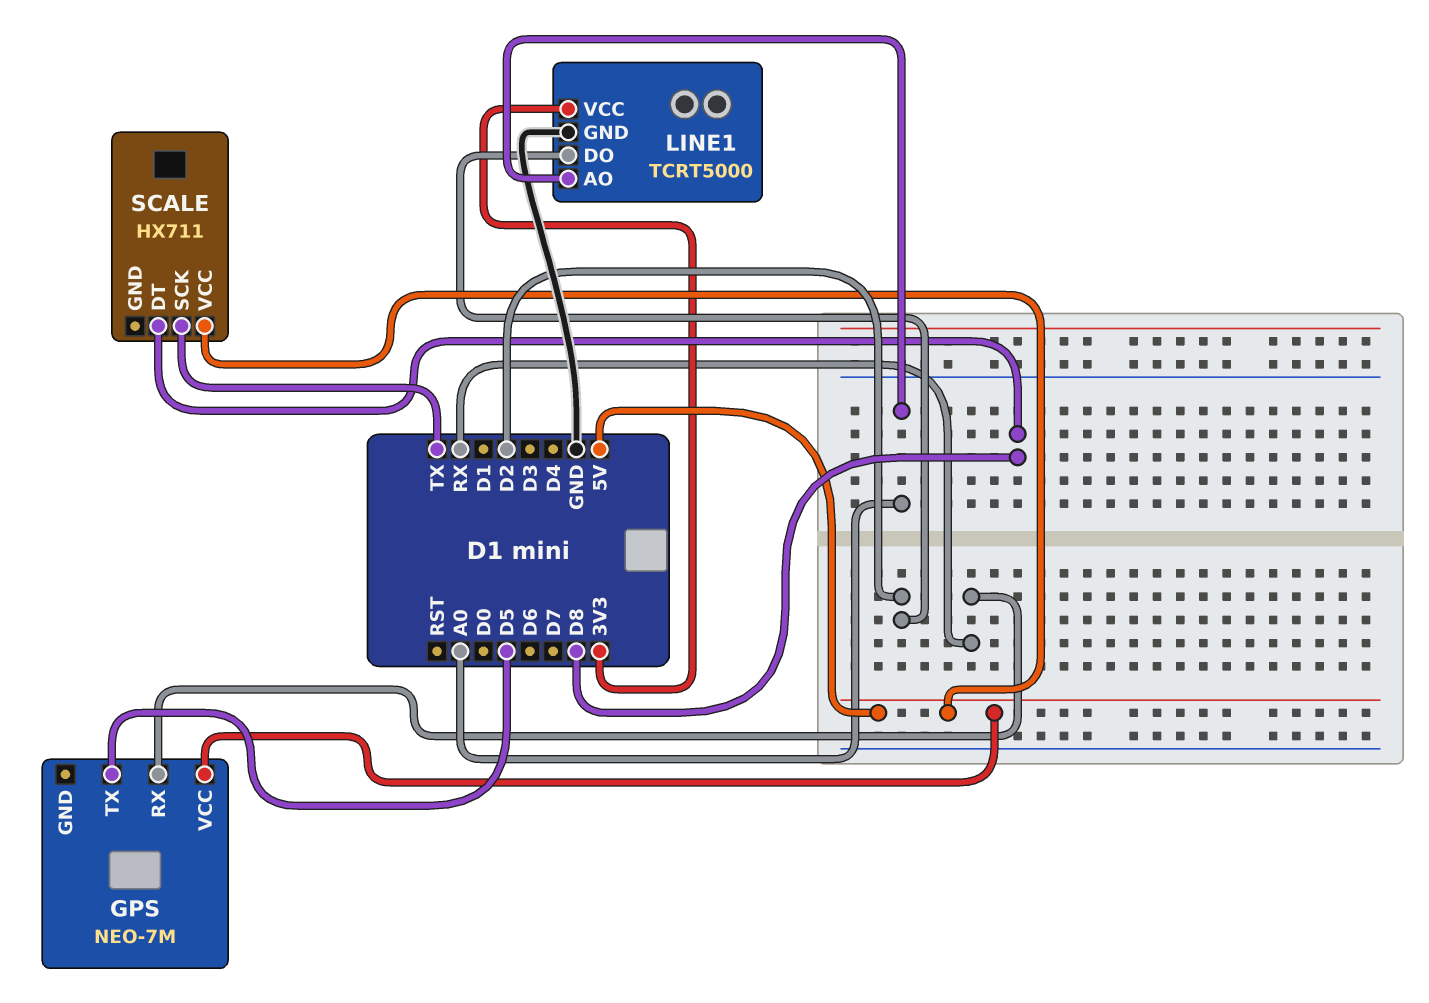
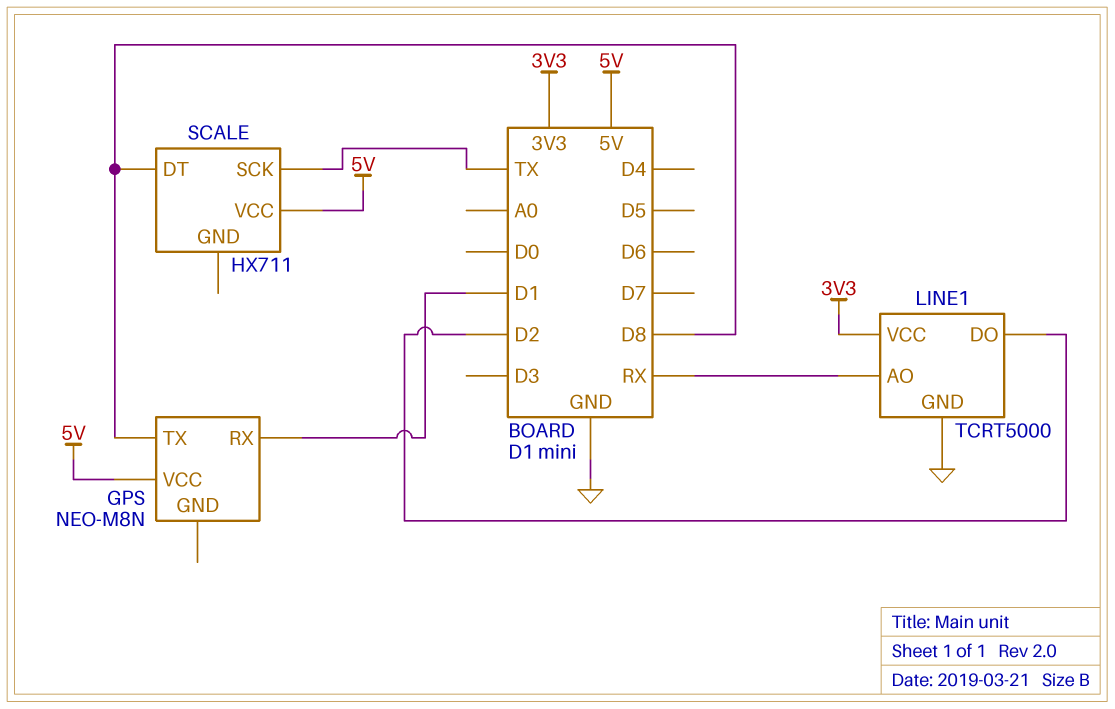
GPS: NEO-7M -> NEO-M8N
GPS pin RX: RX -> D1
GPS pin TX: D5 -> D8
LINE1 pin AO: A0 -> RX

